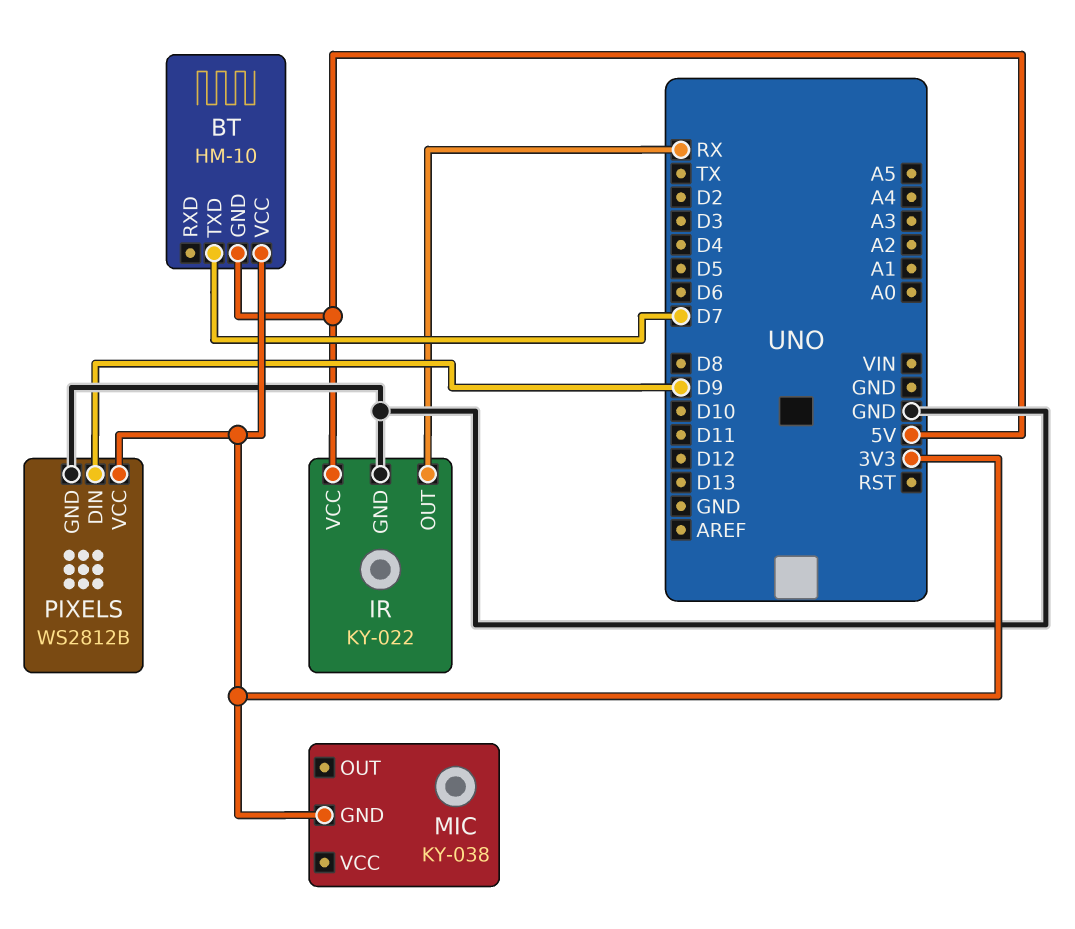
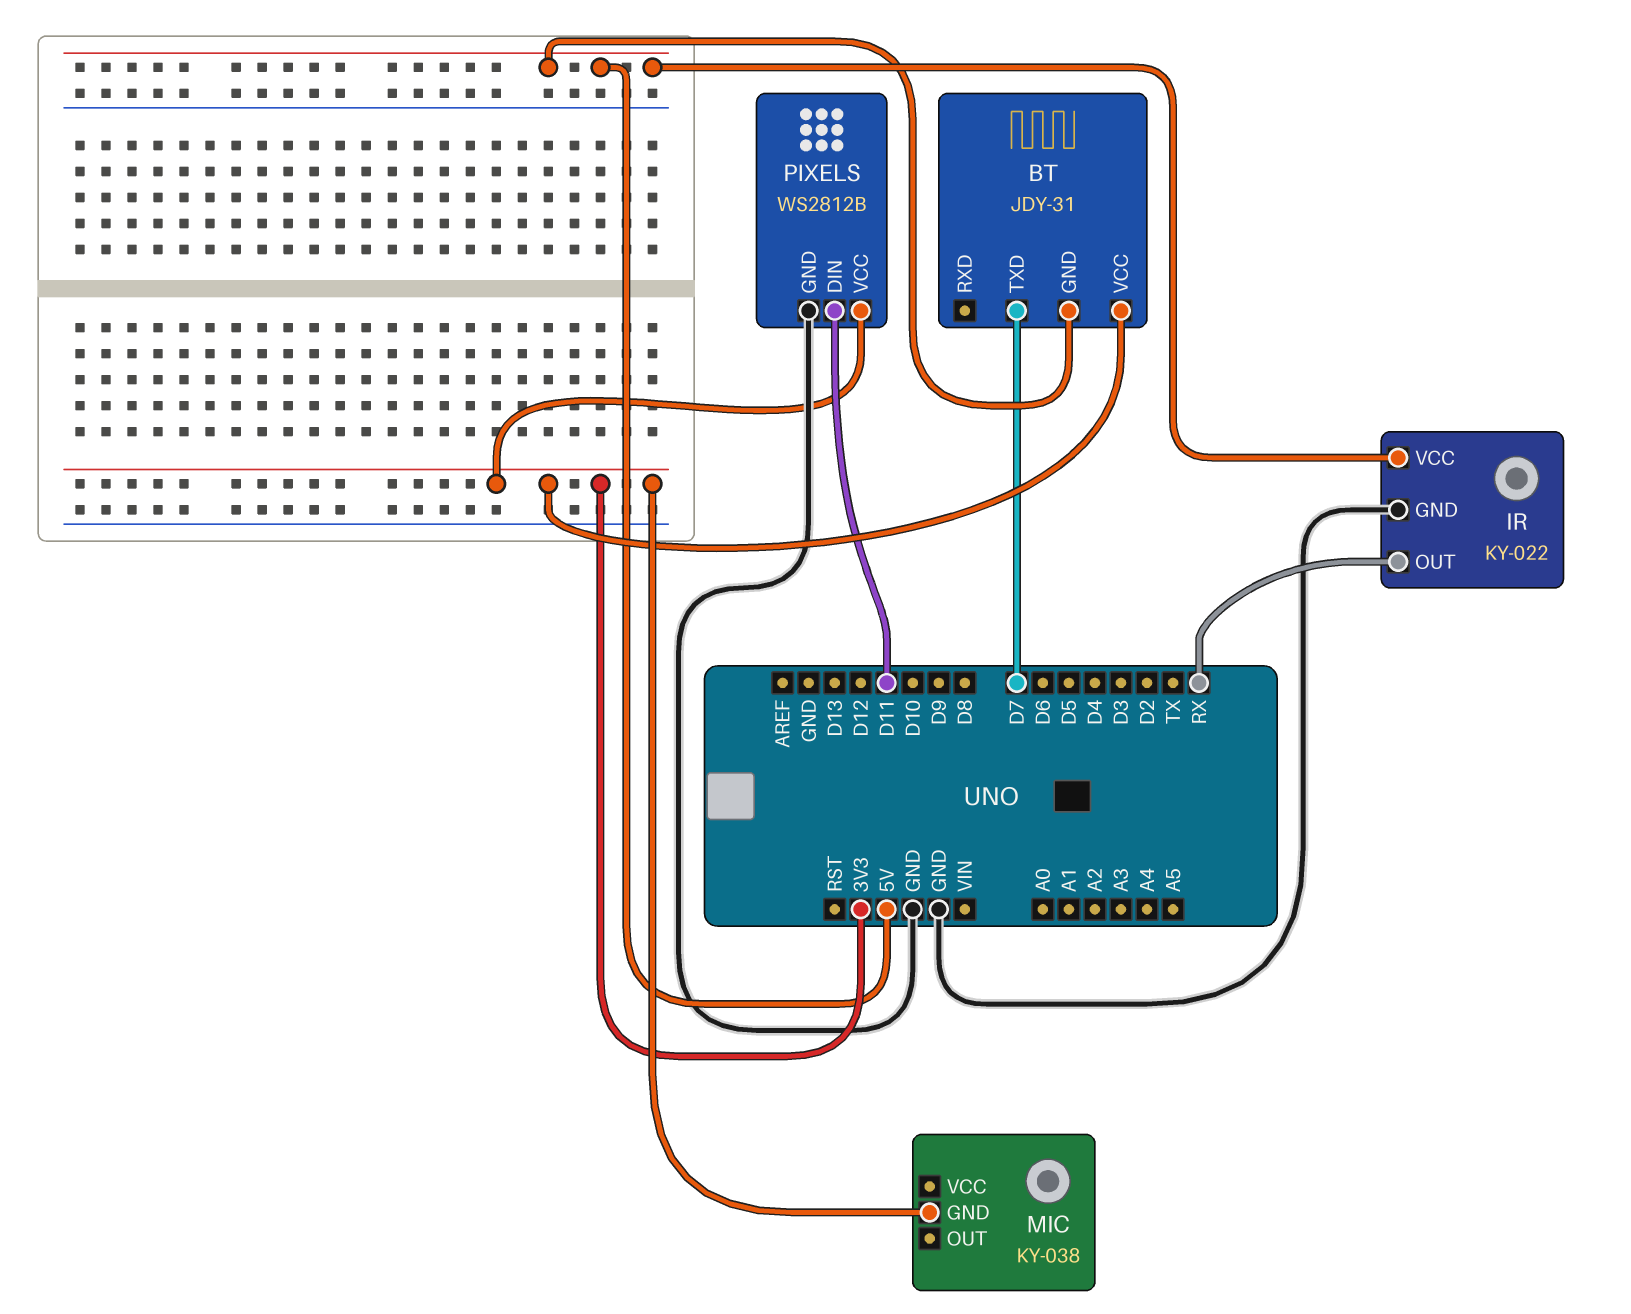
BT: HM-10 -> JDY-31
PIXELS pin DIN: D9 -> D11

